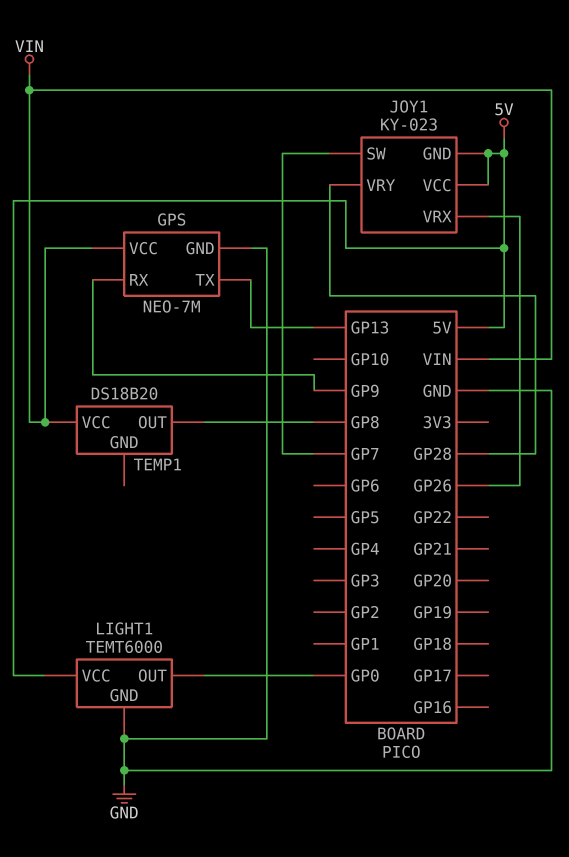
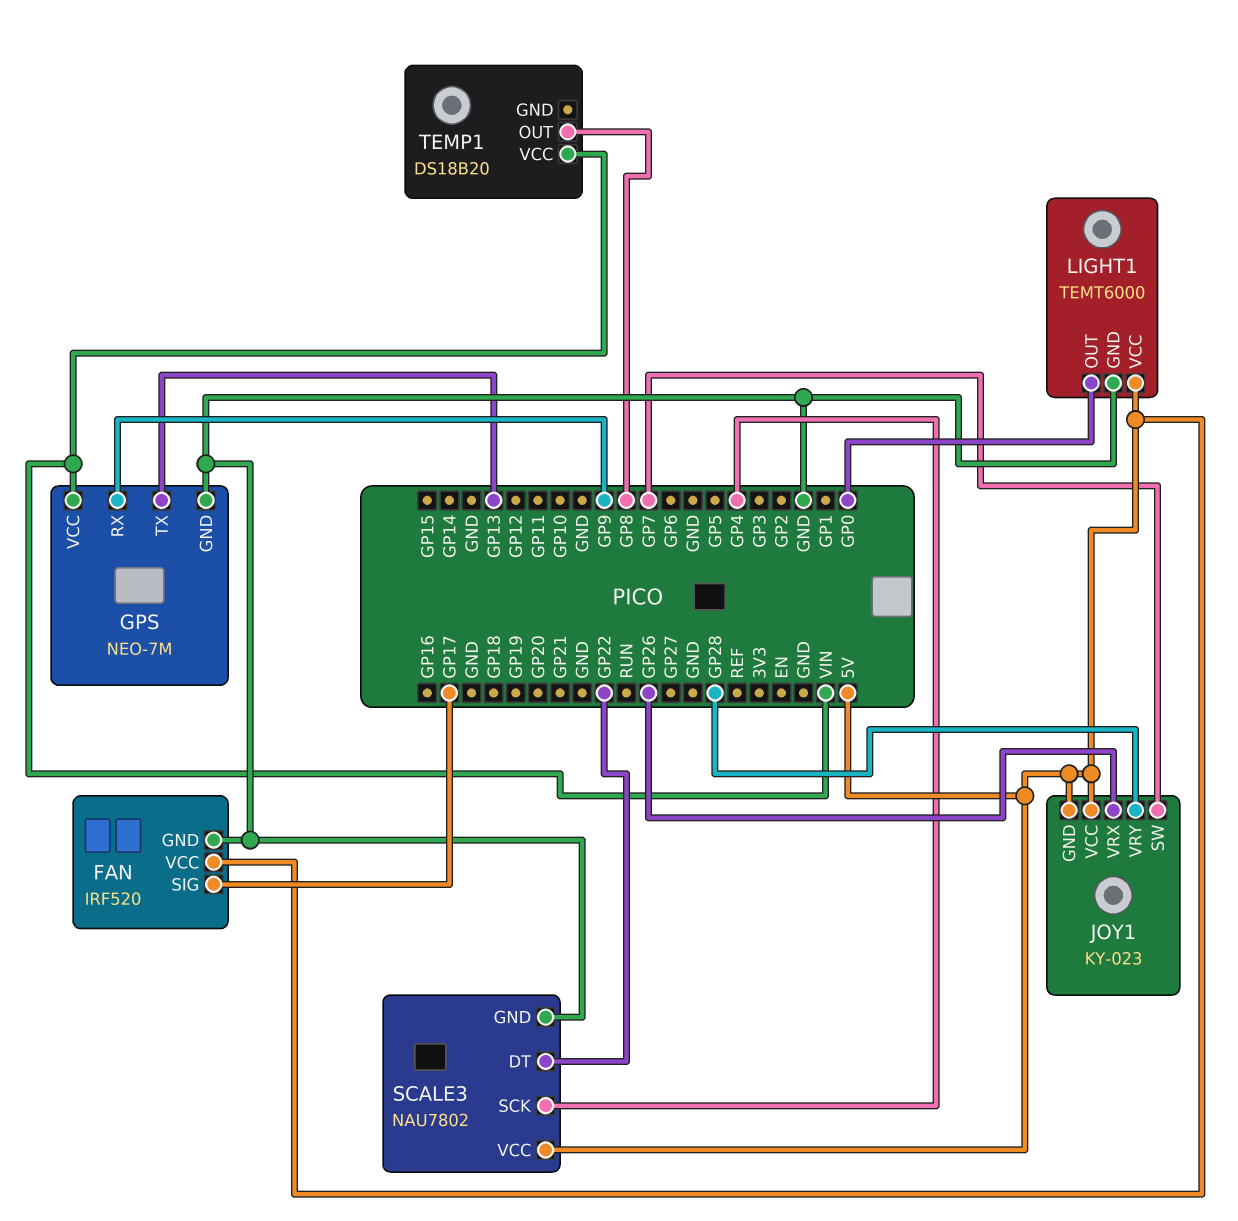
FAN: none -> IRF520
FAN pin GND: none -> GND
FAN pin SIG: none -> GP17
FAN pin VCC: none -> 5V
SCALE3: none -> NAU7802
SCALE3 pin DT: none -> GP22
SCALE3 pin GND: none -> GND
SCALE3 pin SCK: none -> GP4
SCALE3 pin VCC: none -> 5V

